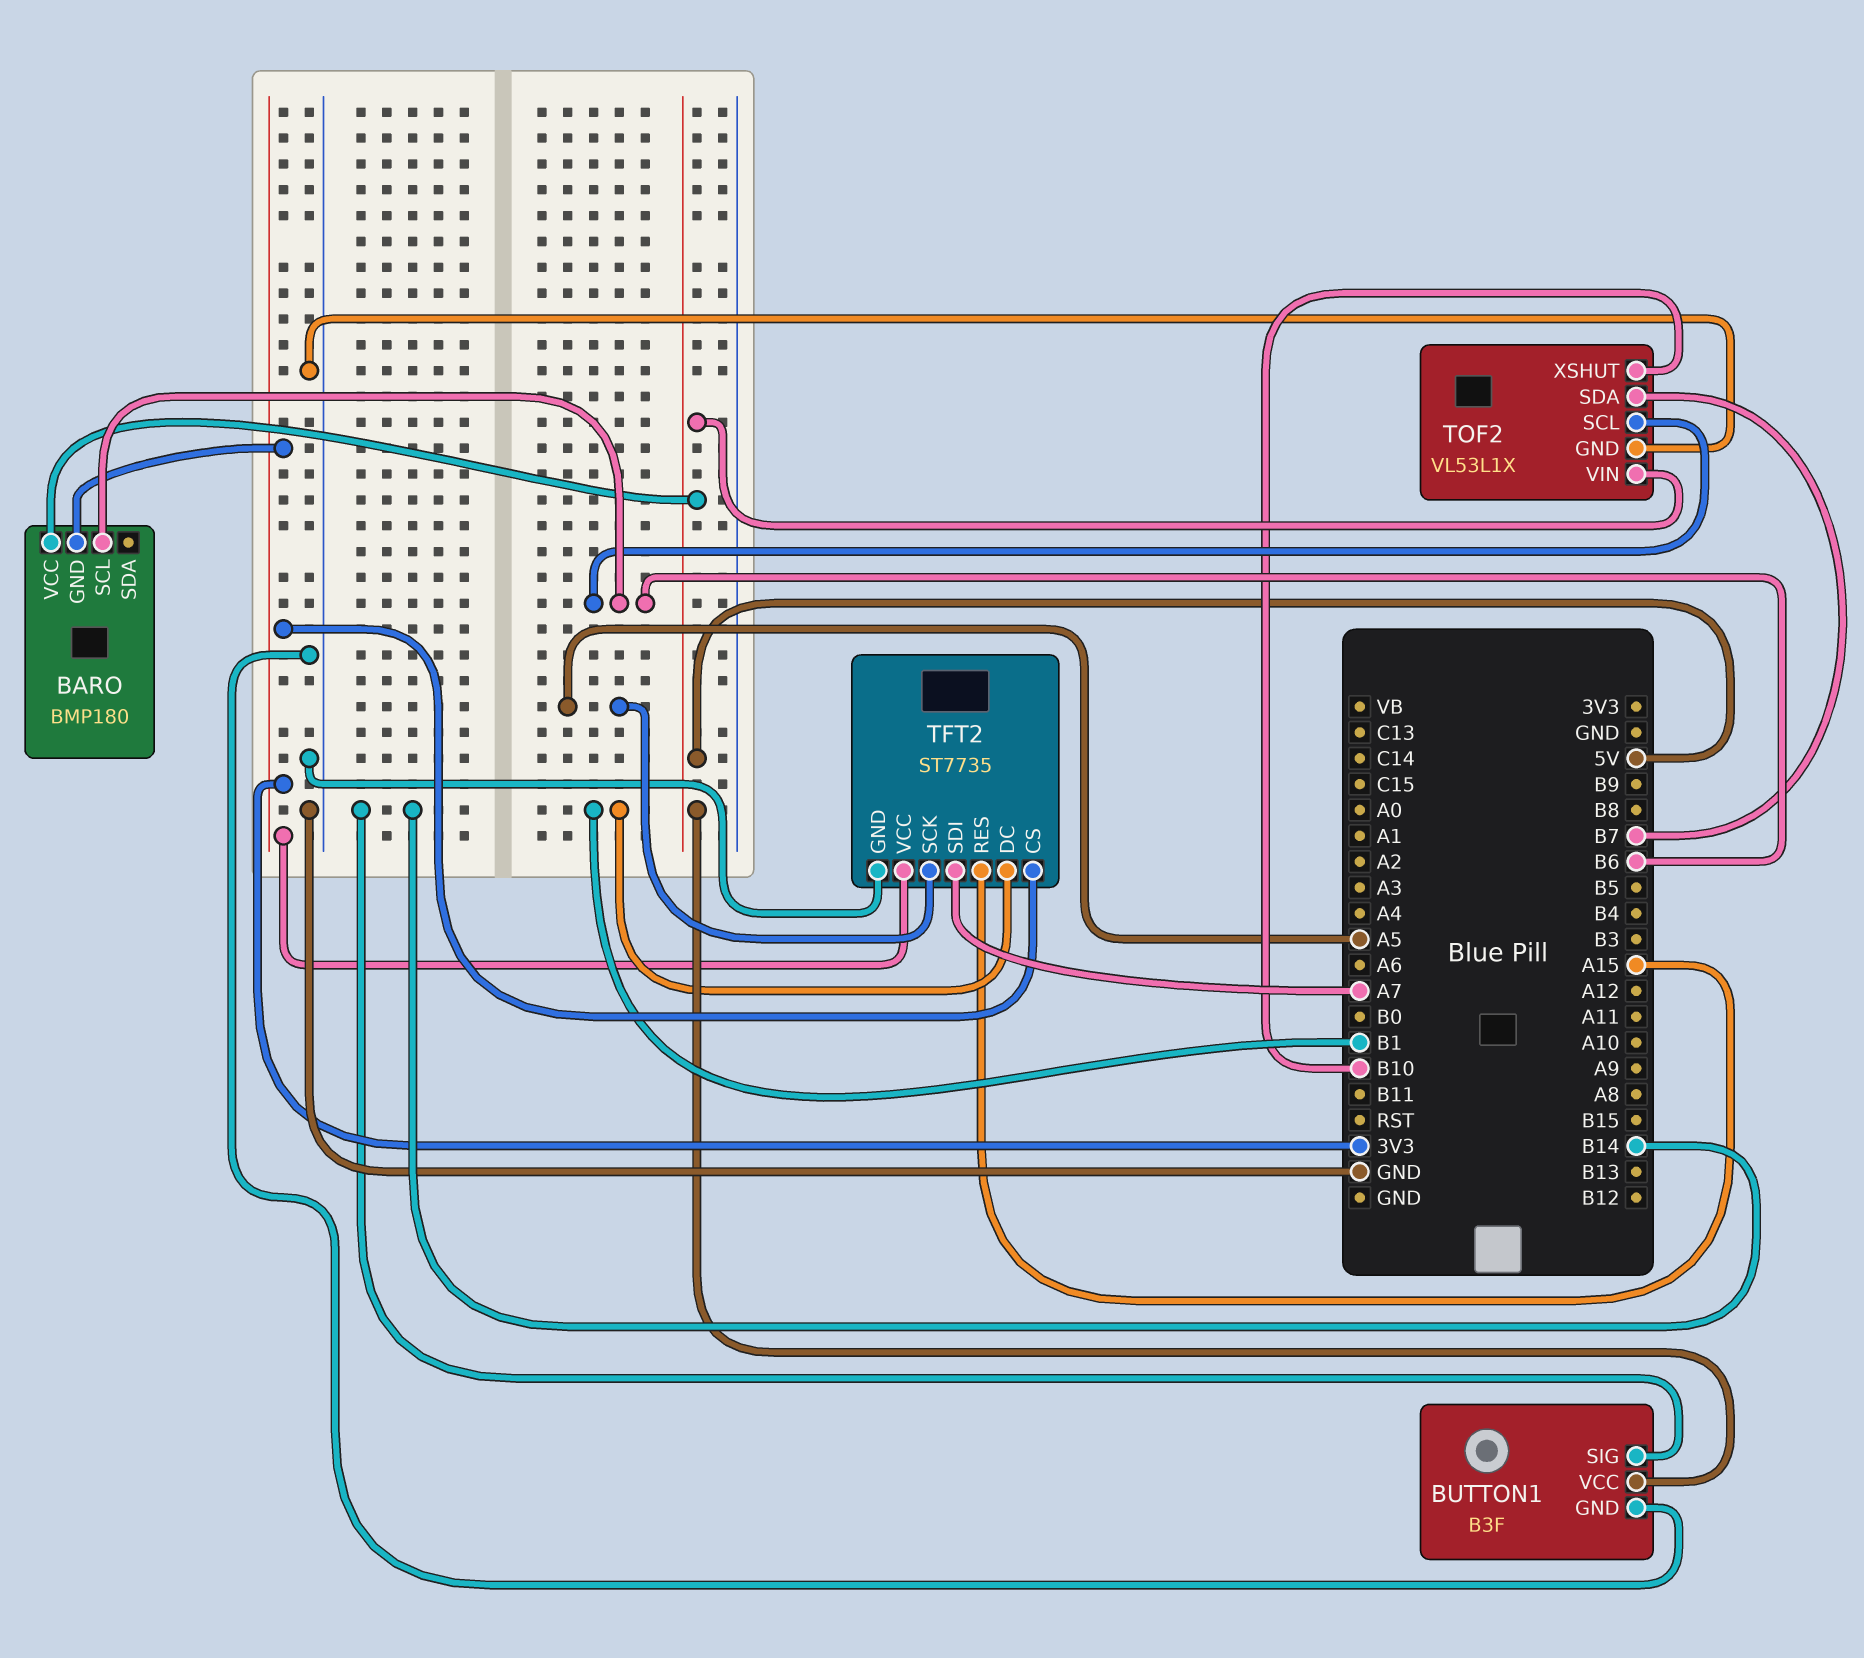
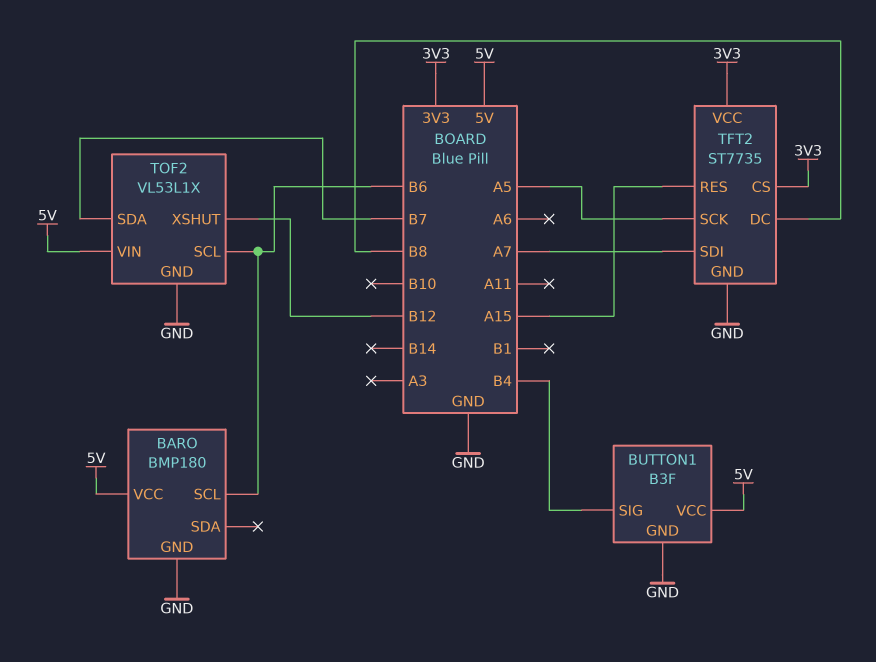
BARO pin GND: 3V3 -> GND
BUTTON1 pin SIG: B14 -> B4
TFT2 pin DC: B1 -> B8
TOF2 pin XSHUT: B10 -> B12

